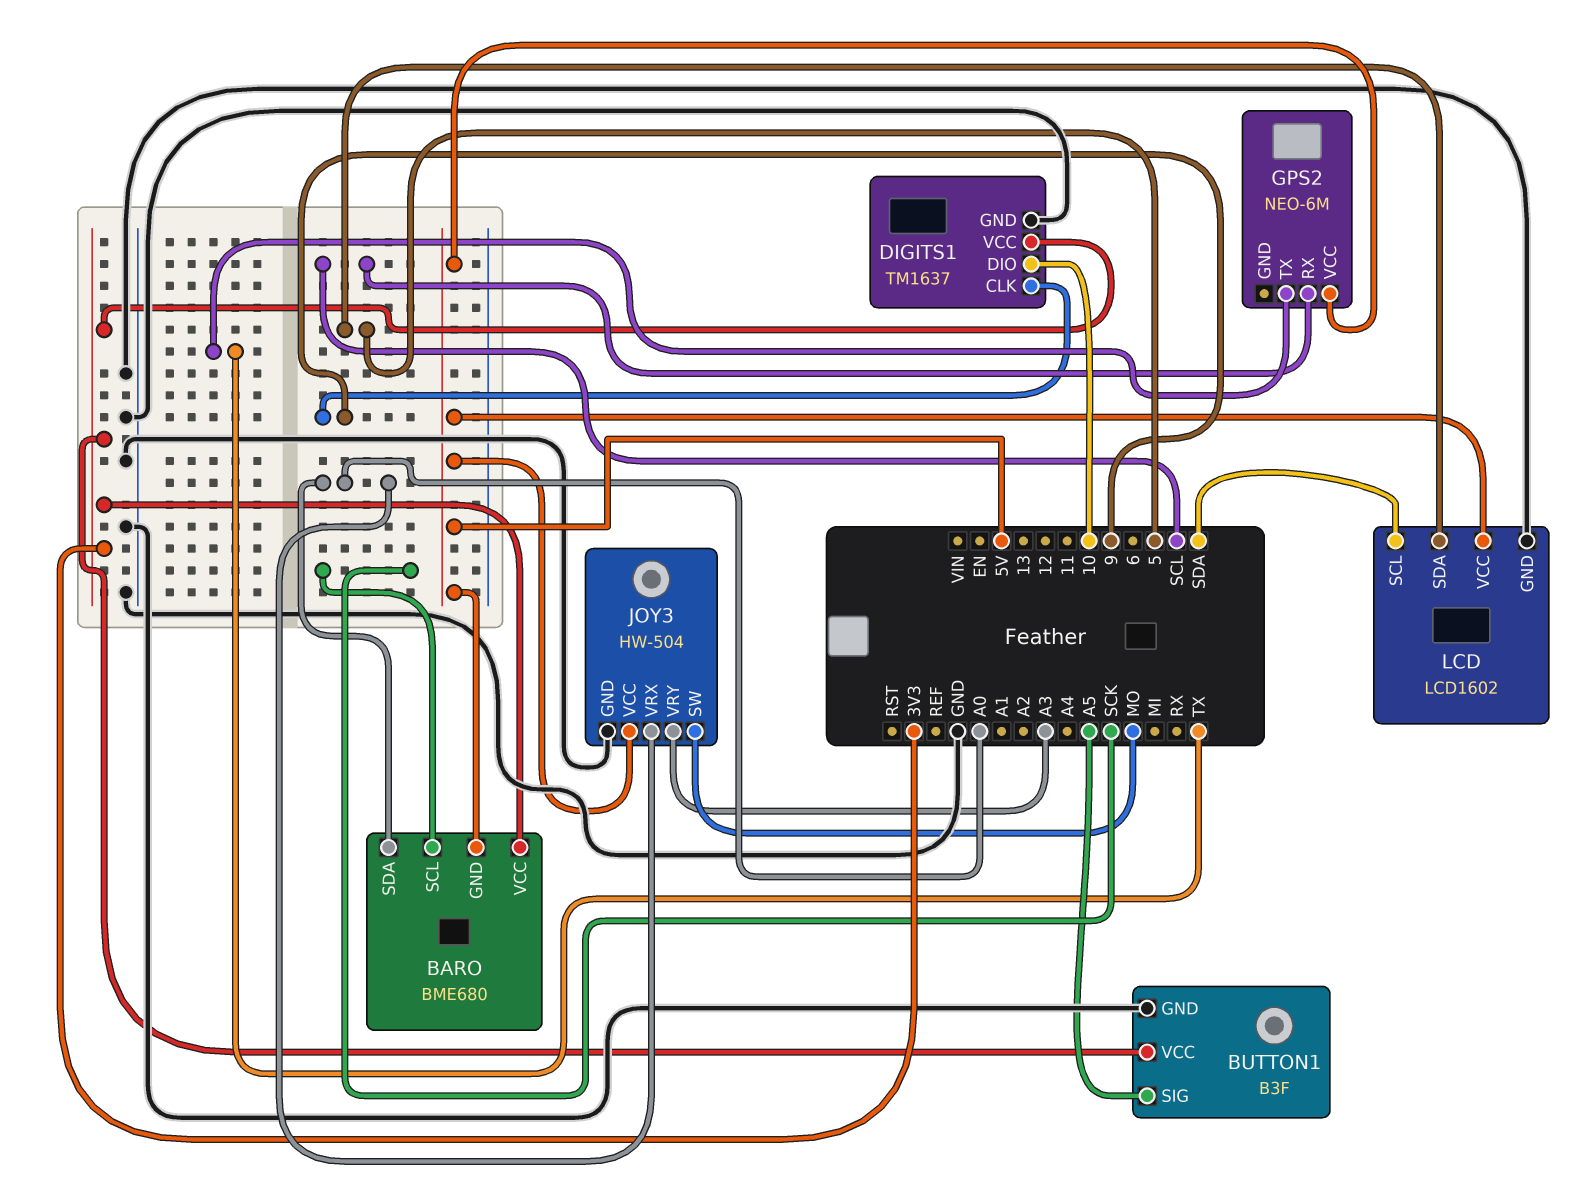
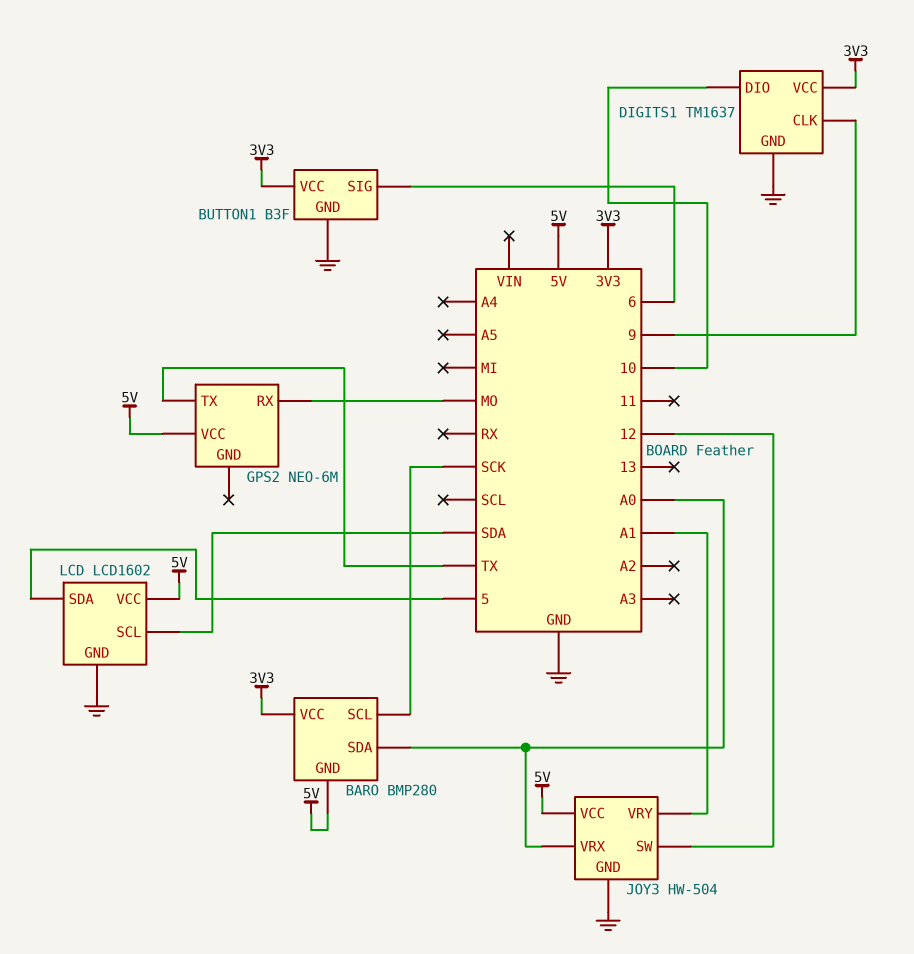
BARO: BME680 -> BMP280
BUTTON1 pin SIG: A5 -> 6
GPS2 pin RX: SCL -> MO
JOY3 pin SW: MO -> 12
JOY3 pin VRY: A3 -> A1

